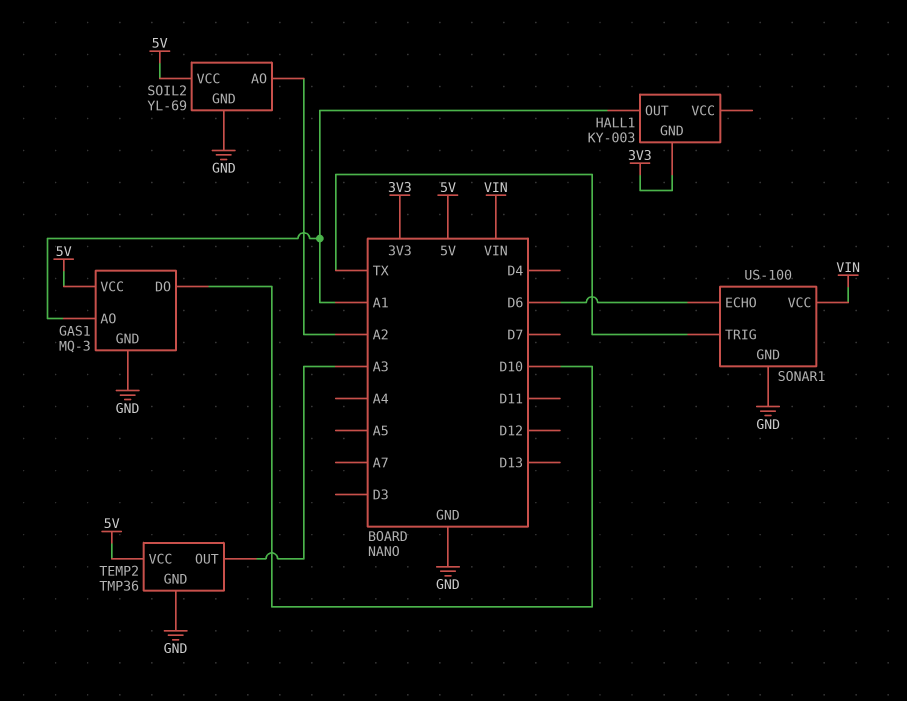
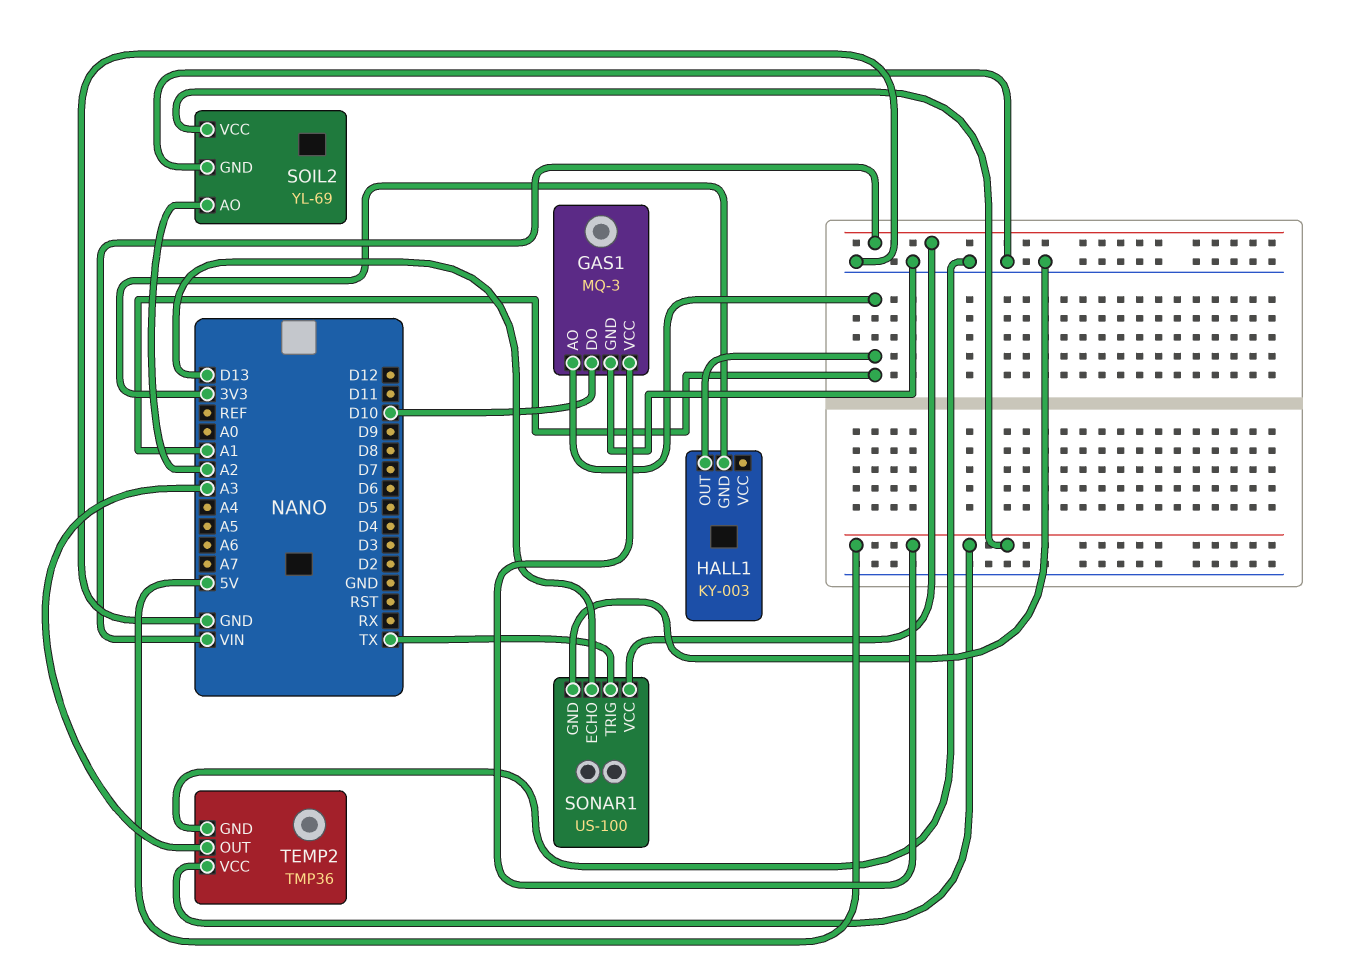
SONAR1 pin ECHO: D6 -> D13

